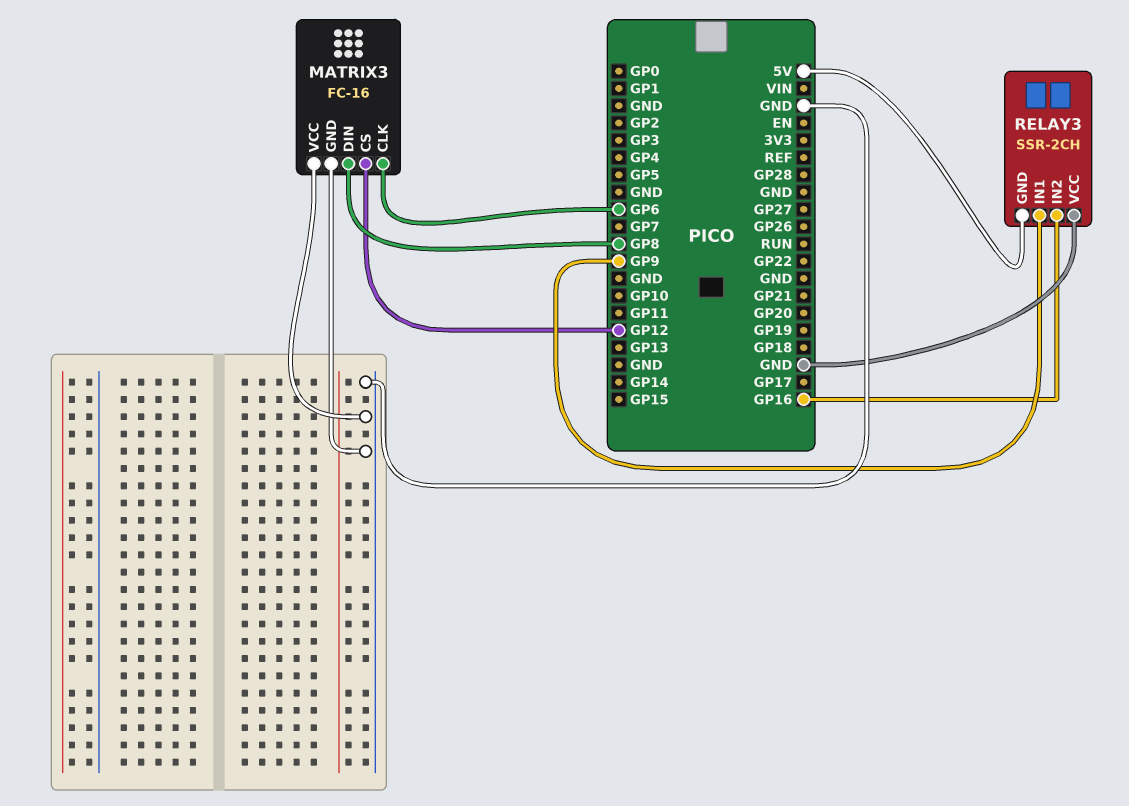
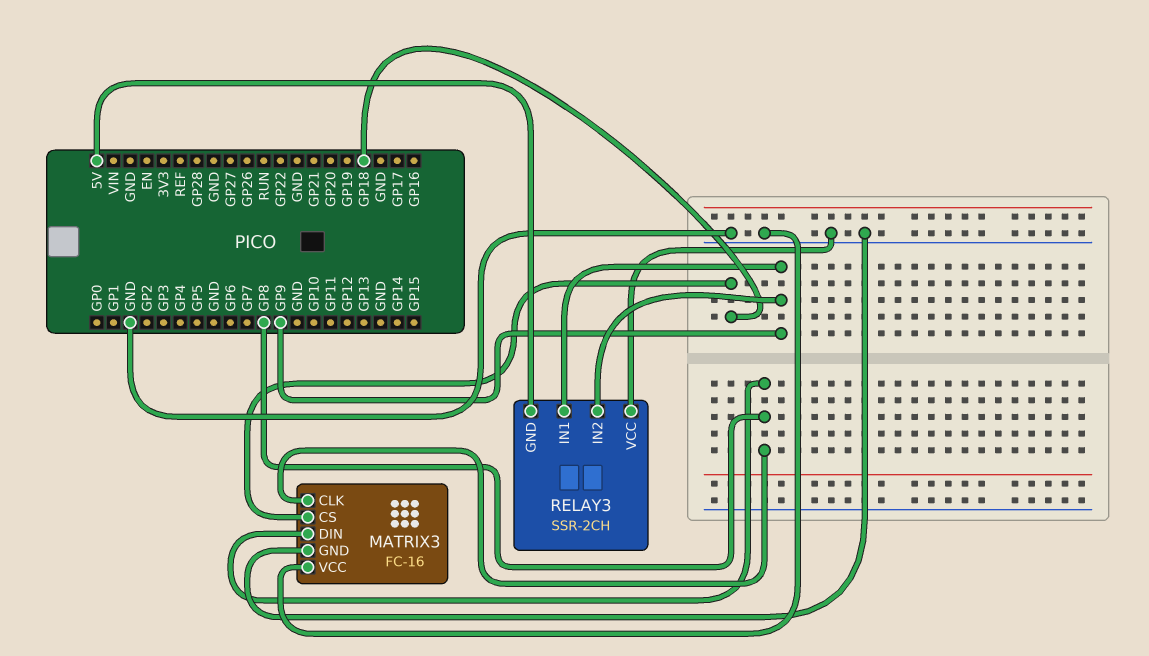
MATRIX3 pin CLK: GP6 -> GP8
MATRIX3 pin CS: GP12 -> GP18
RELAY3 pin IN2: GP16 -> GP9

